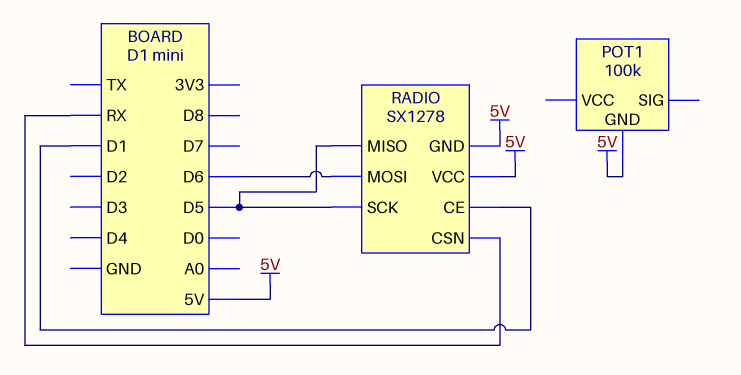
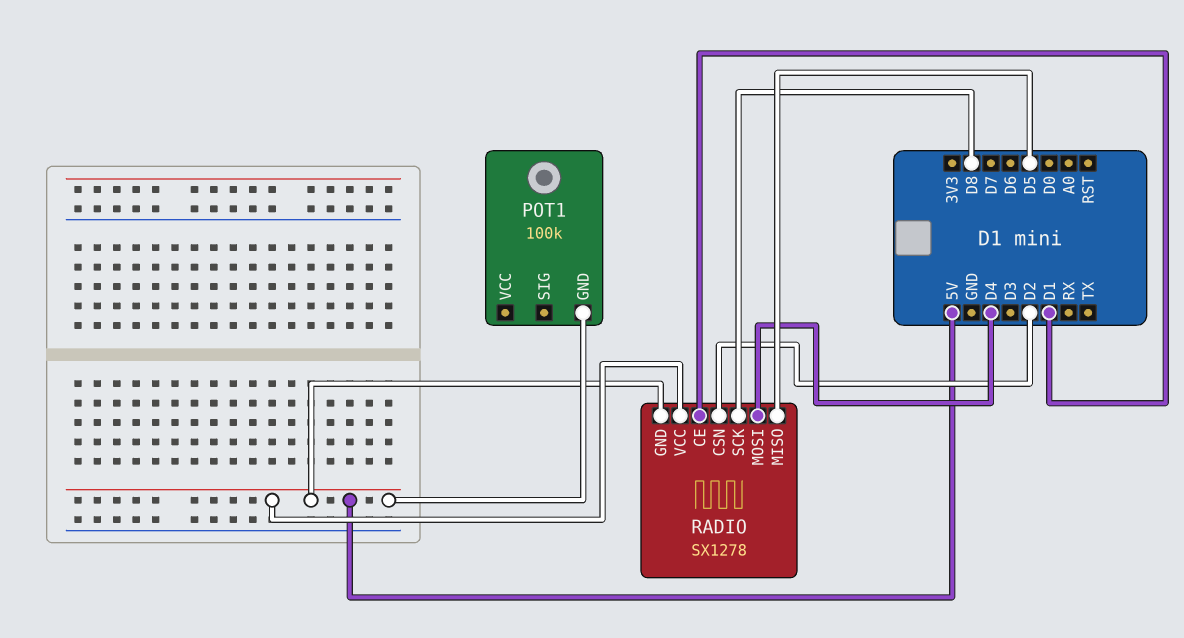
RADIO pin CSN: RX -> D2
RADIO pin MOSI: D6 -> D4
RADIO pin SCK: D5 -> D8

